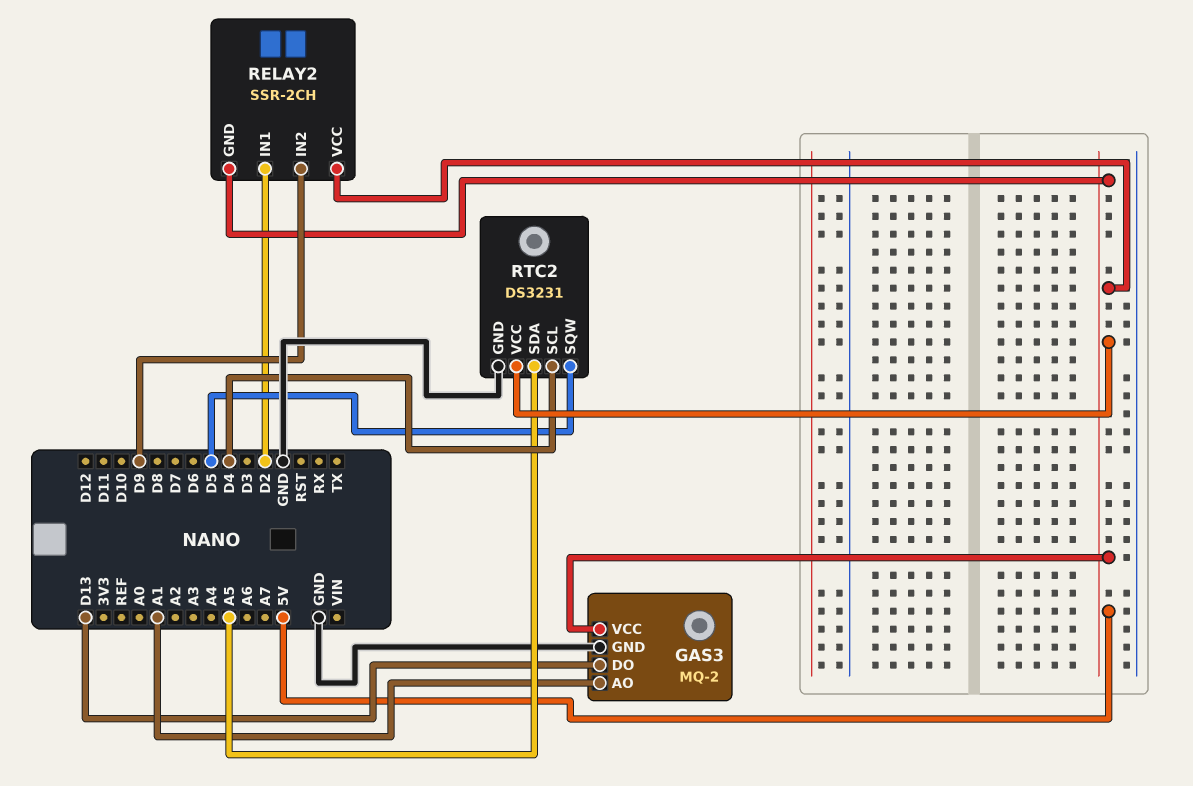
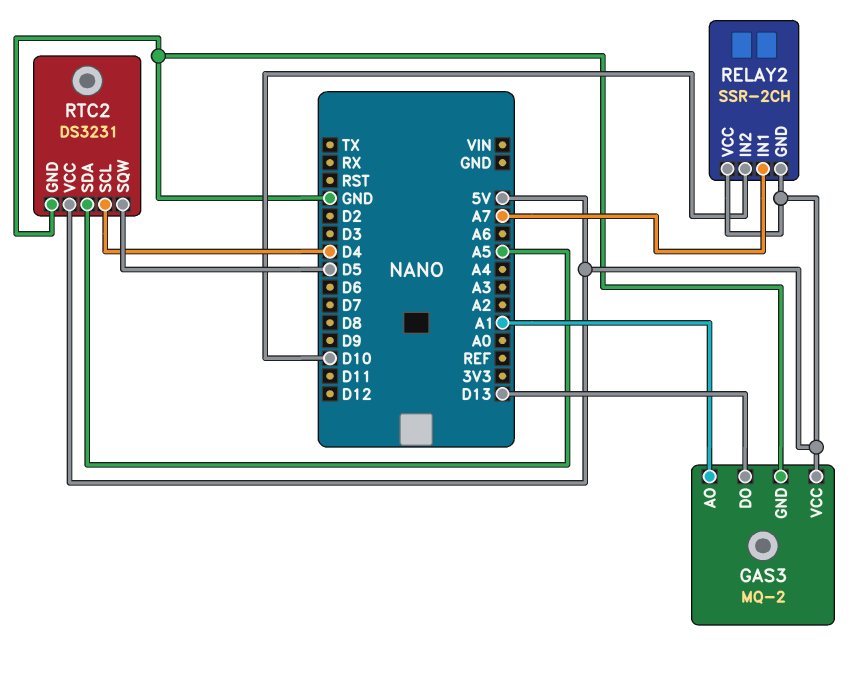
RELAY2 pin IN1: D2 -> A7
RELAY2 pin IN2: D9 -> D10

